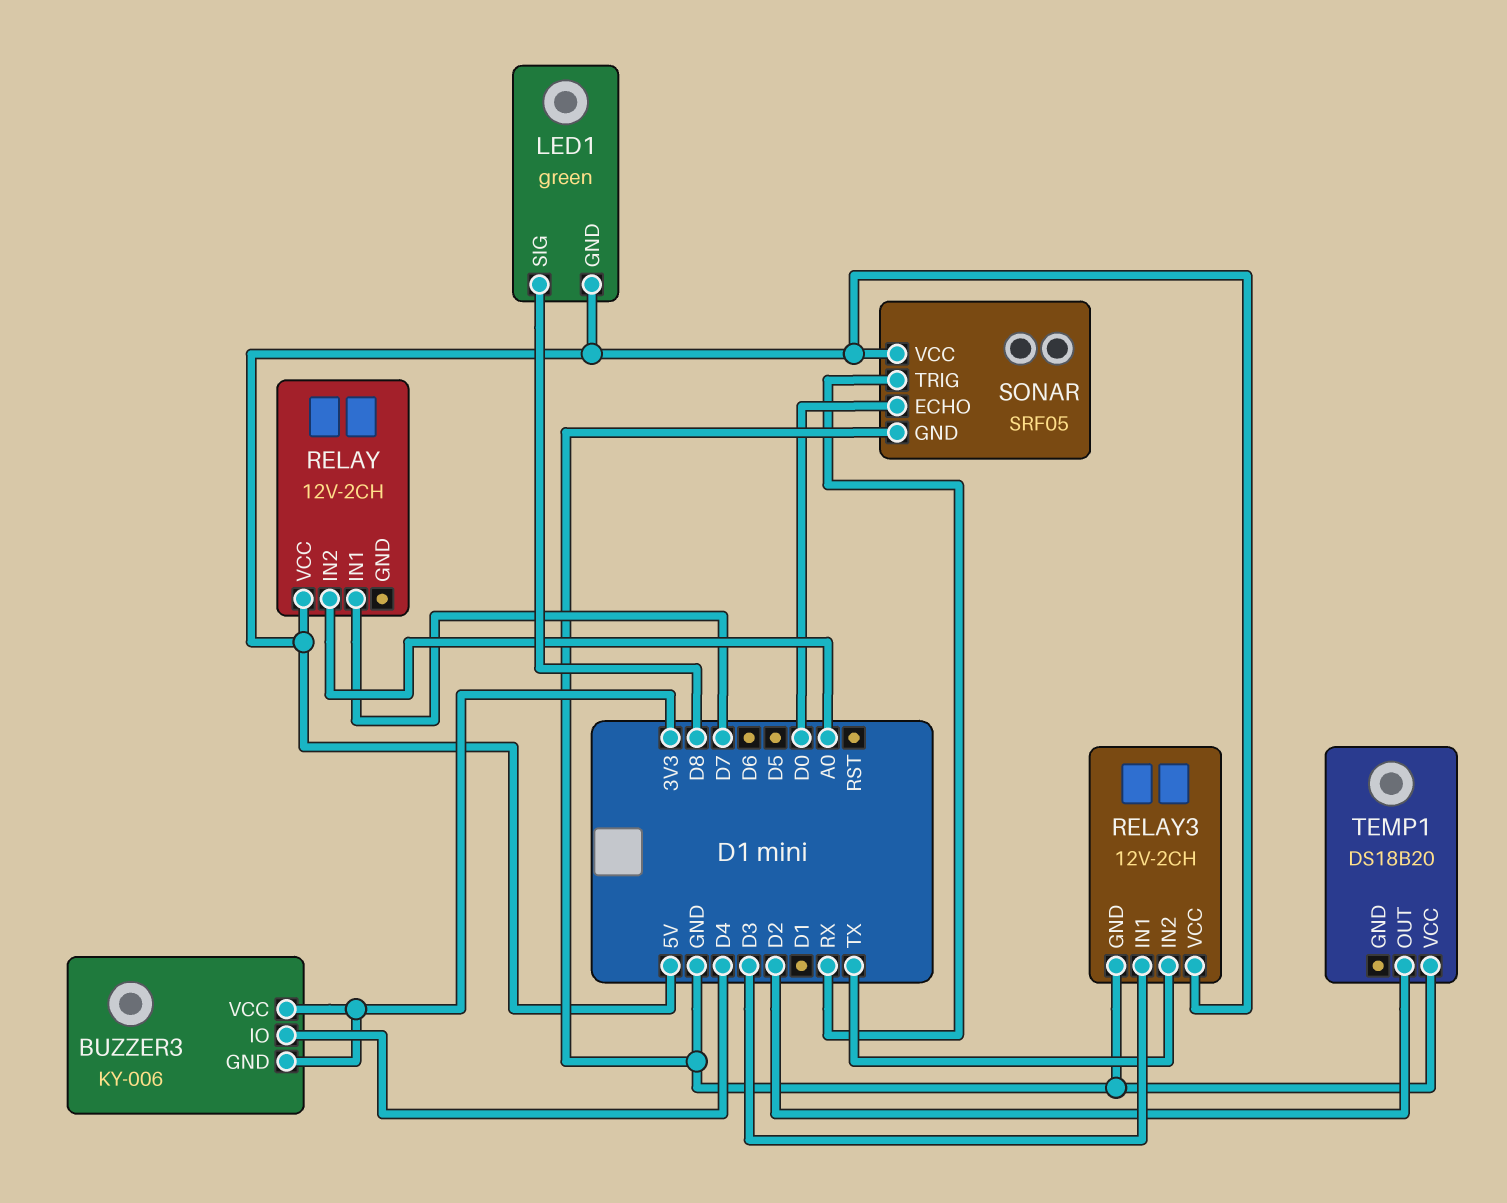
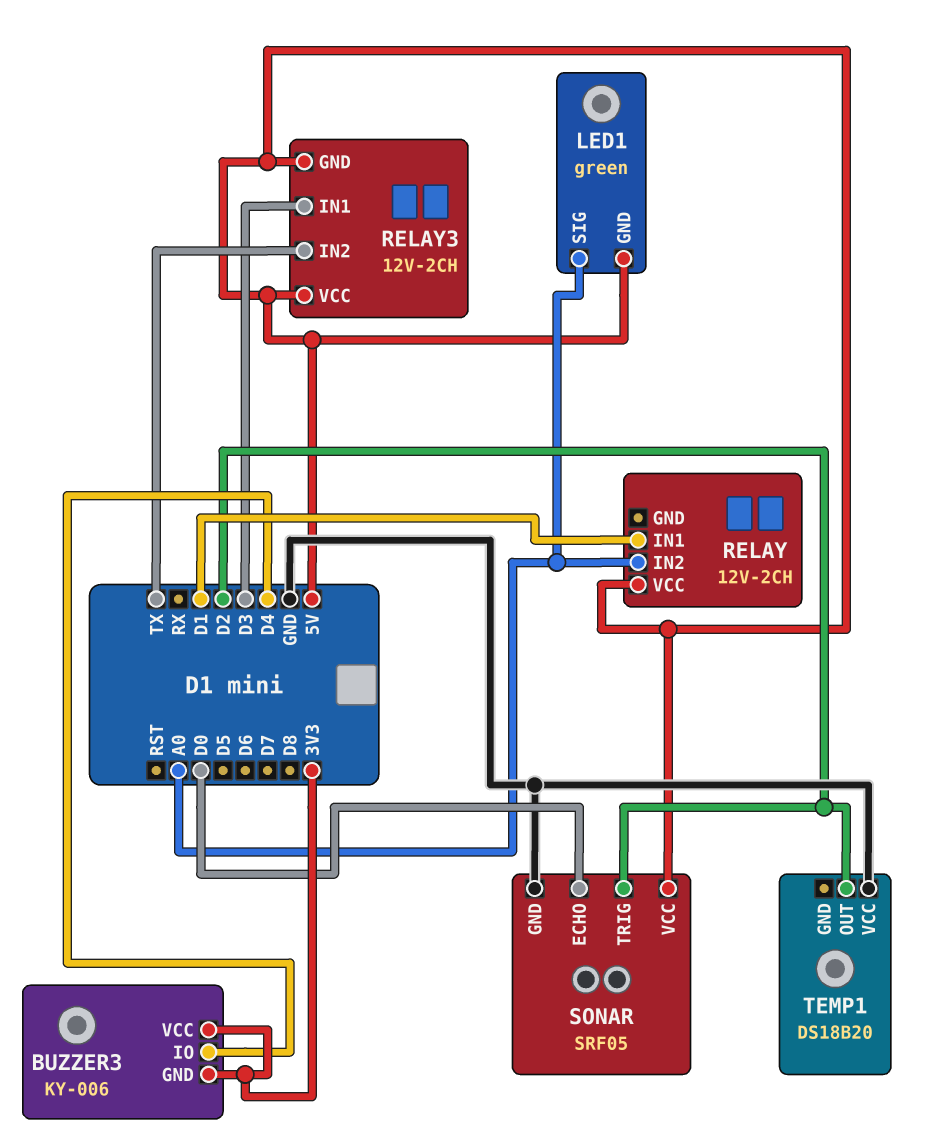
LED1 pin SIG: D8 -> A0
RELAY pin IN1: D7 -> D1
RELAY3 pin GND: GND -> 5V
SONAR pin TRIG: RX -> D2

